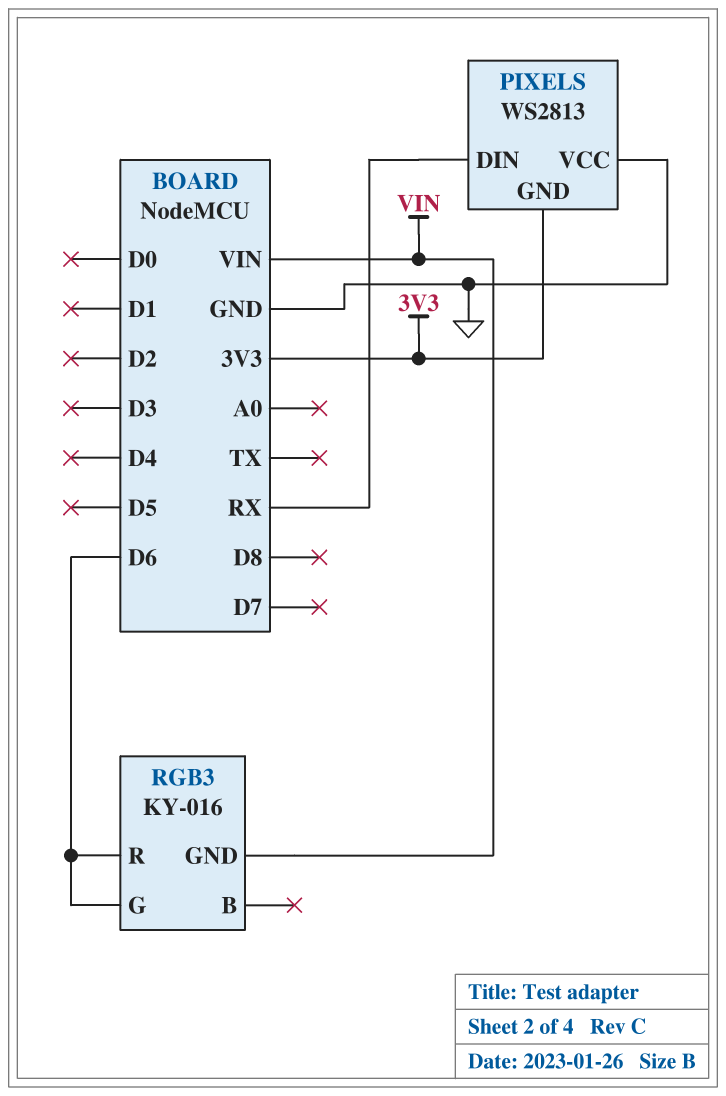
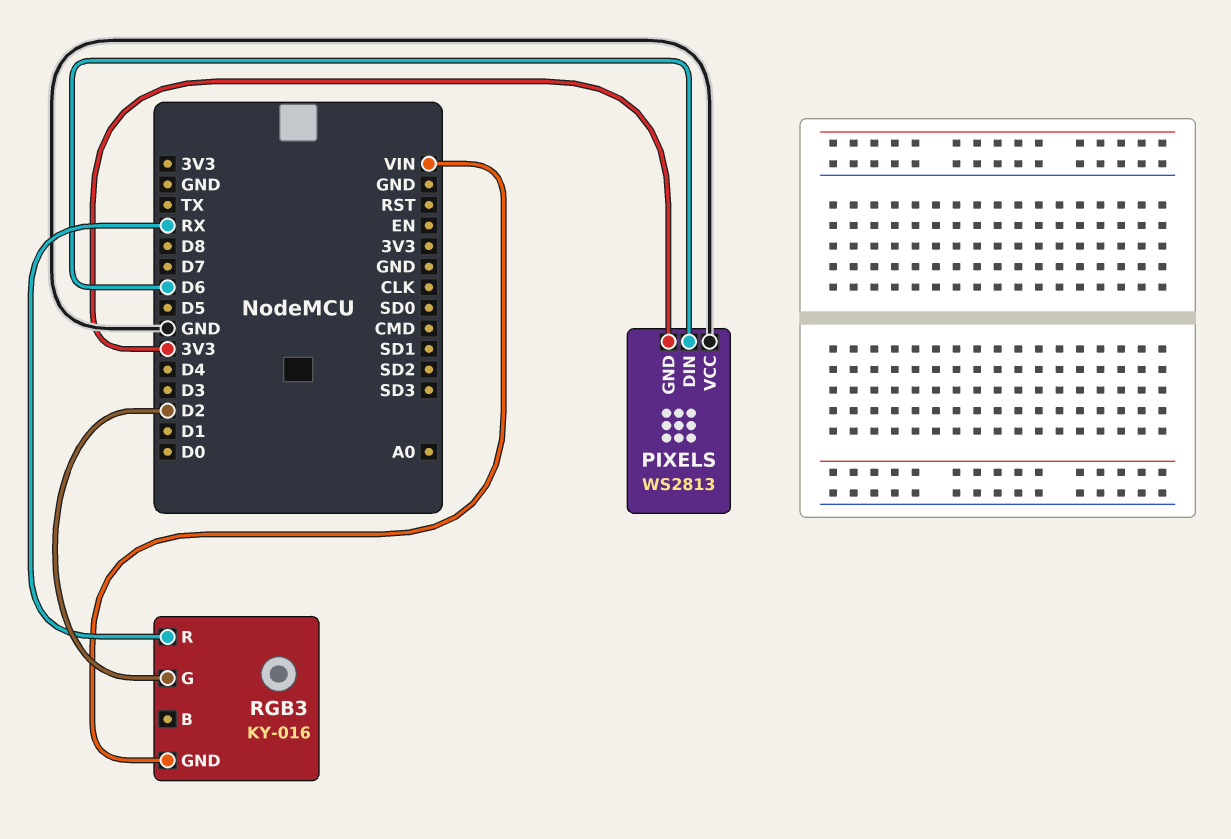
PIXELS pin DIN: RX -> D6
RGB3 pin G: D6 -> D2
RGB3 pin R: D6 -> RX

